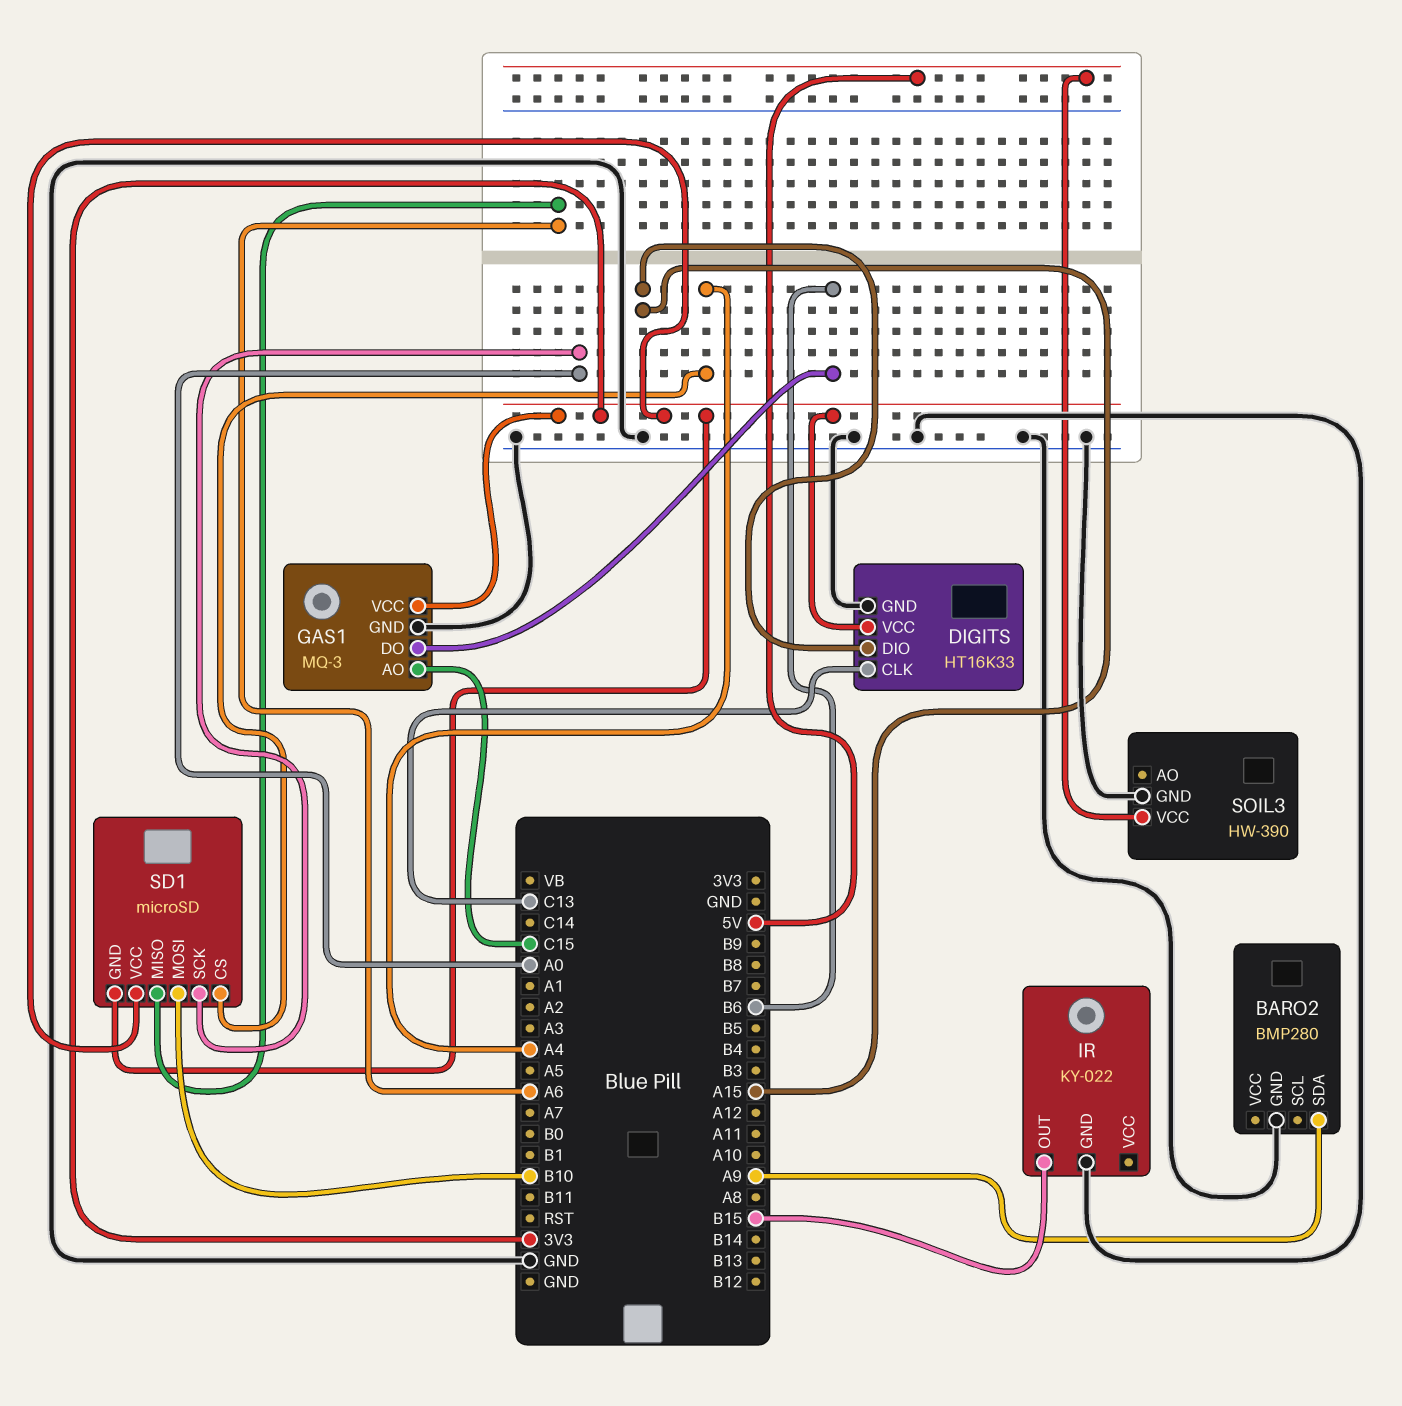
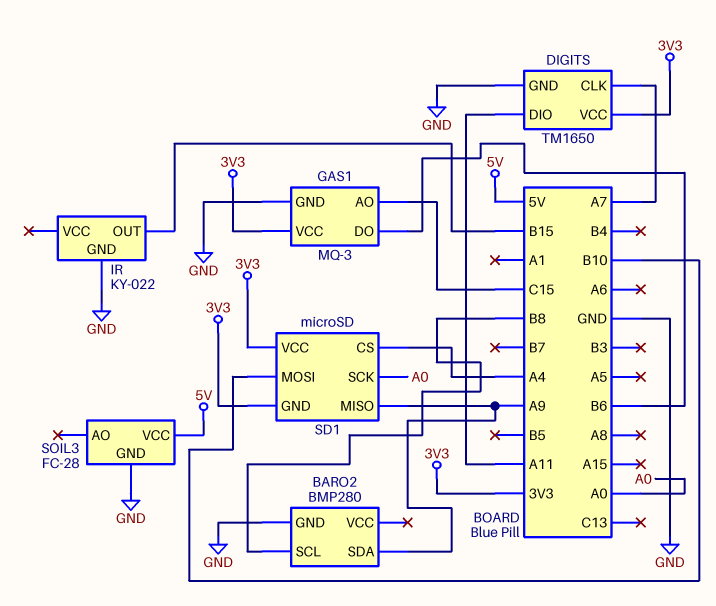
BARO2 pin SCL: none -> B8
DIGITS: HT16K33 -> TM1650
DIGITS pin CLK: C13 -> A7
DIGITS pin DIO: A15 -> A11
SD1 pin MISO: A6 -> A9
SOIL3: HW-390 -> FC-28

